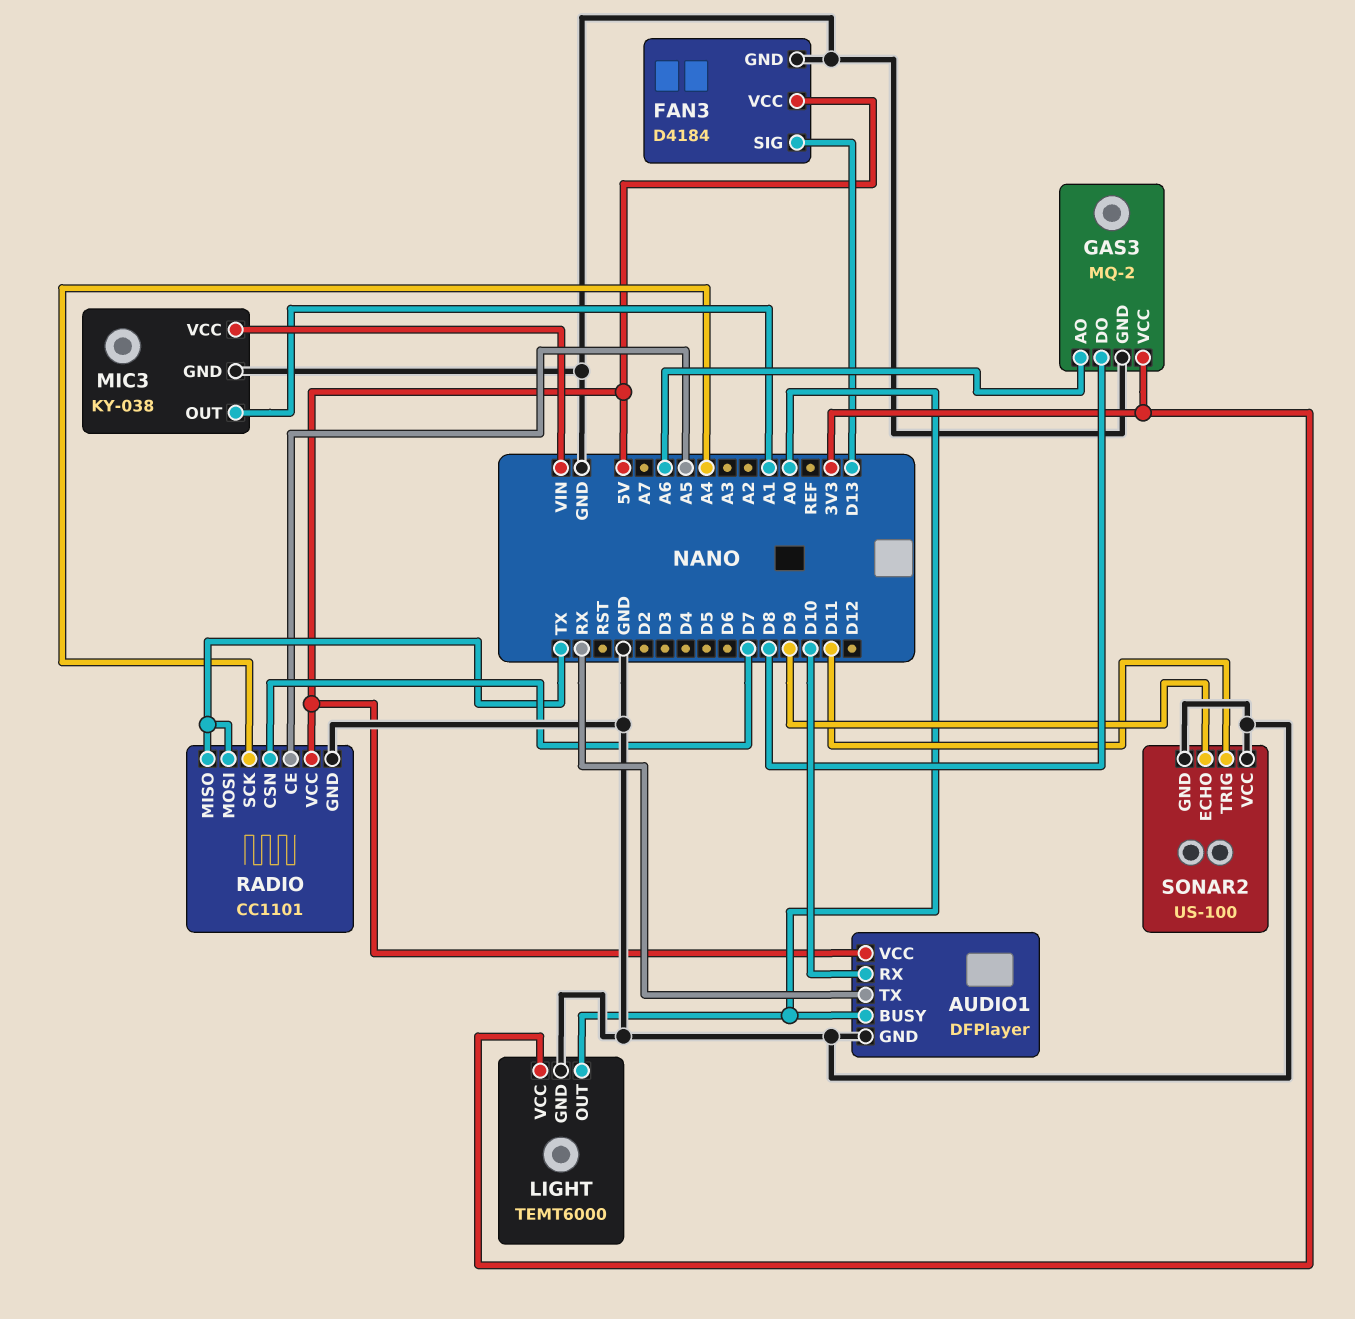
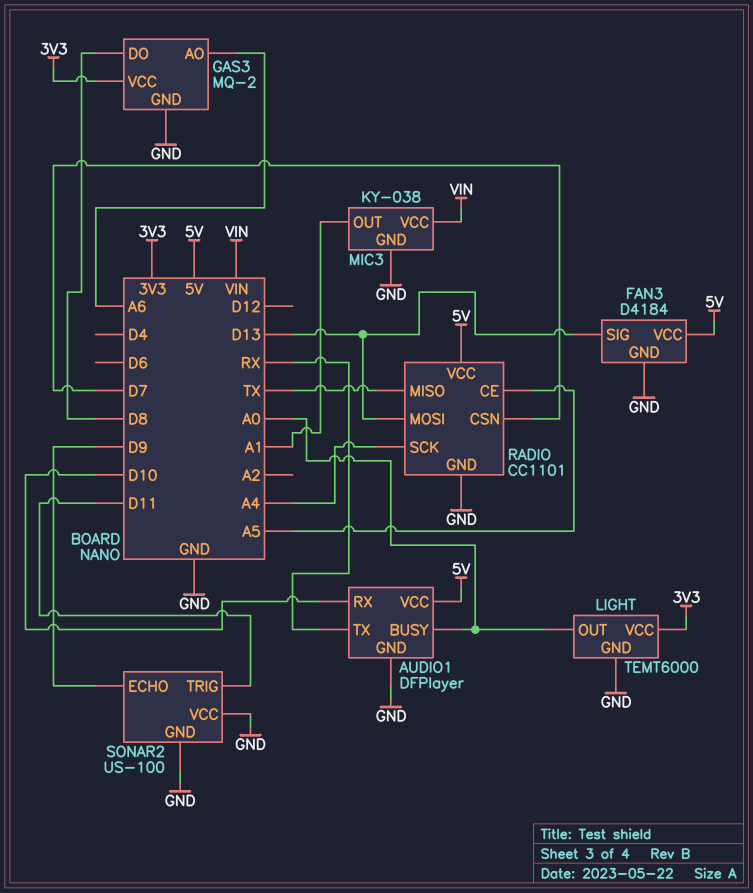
RADIO pin MOSI: TX -> D13

